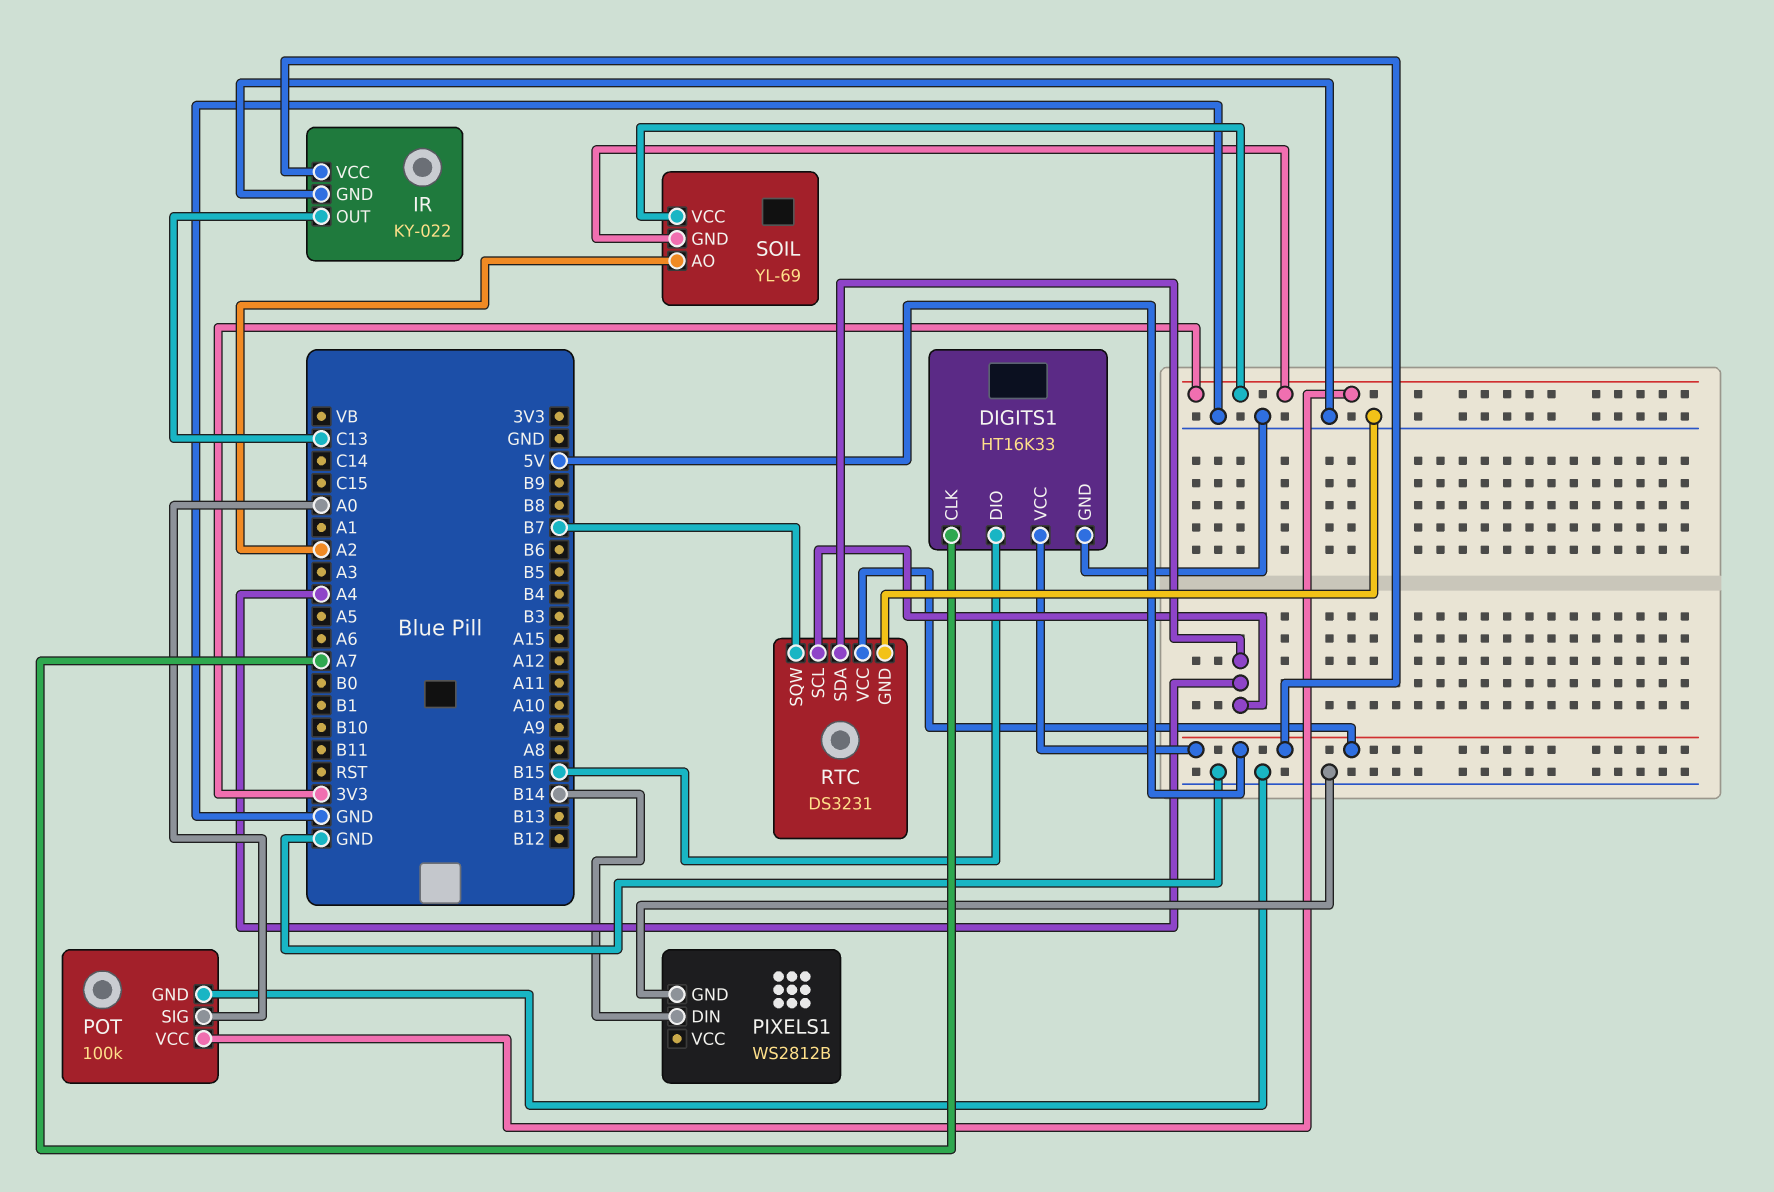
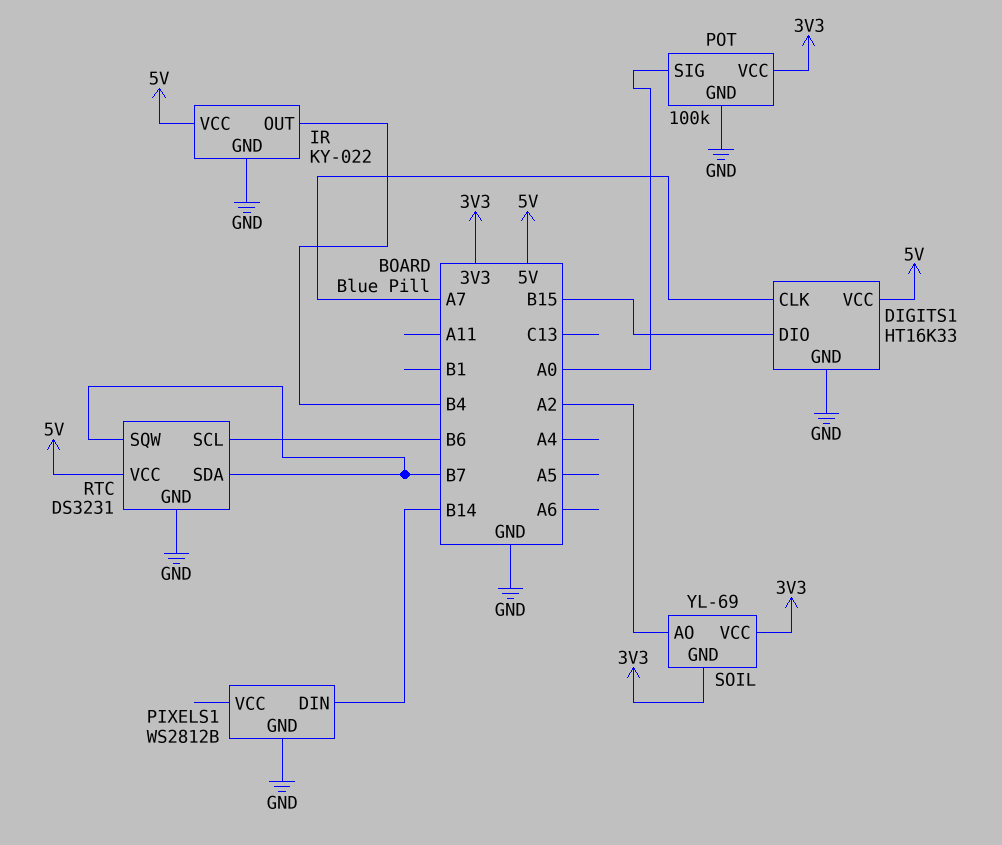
IR pin OUT: C13 -> B4
RTC pin SCL: A4 -> B6
RTC pin SDA: A4 -> B7

